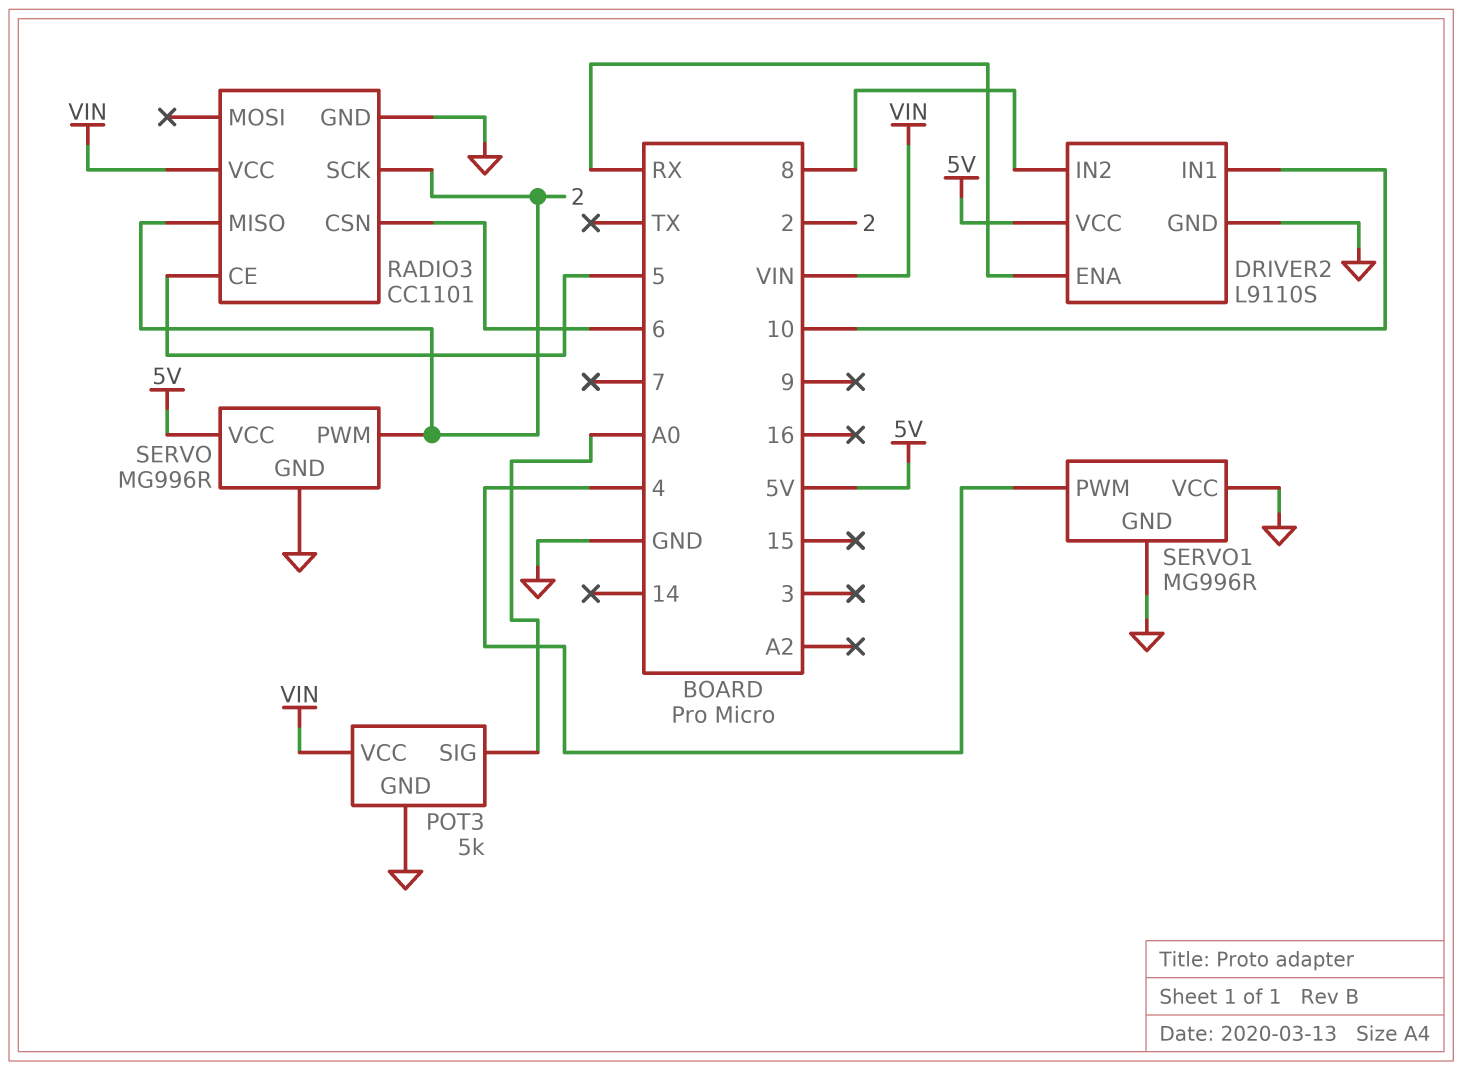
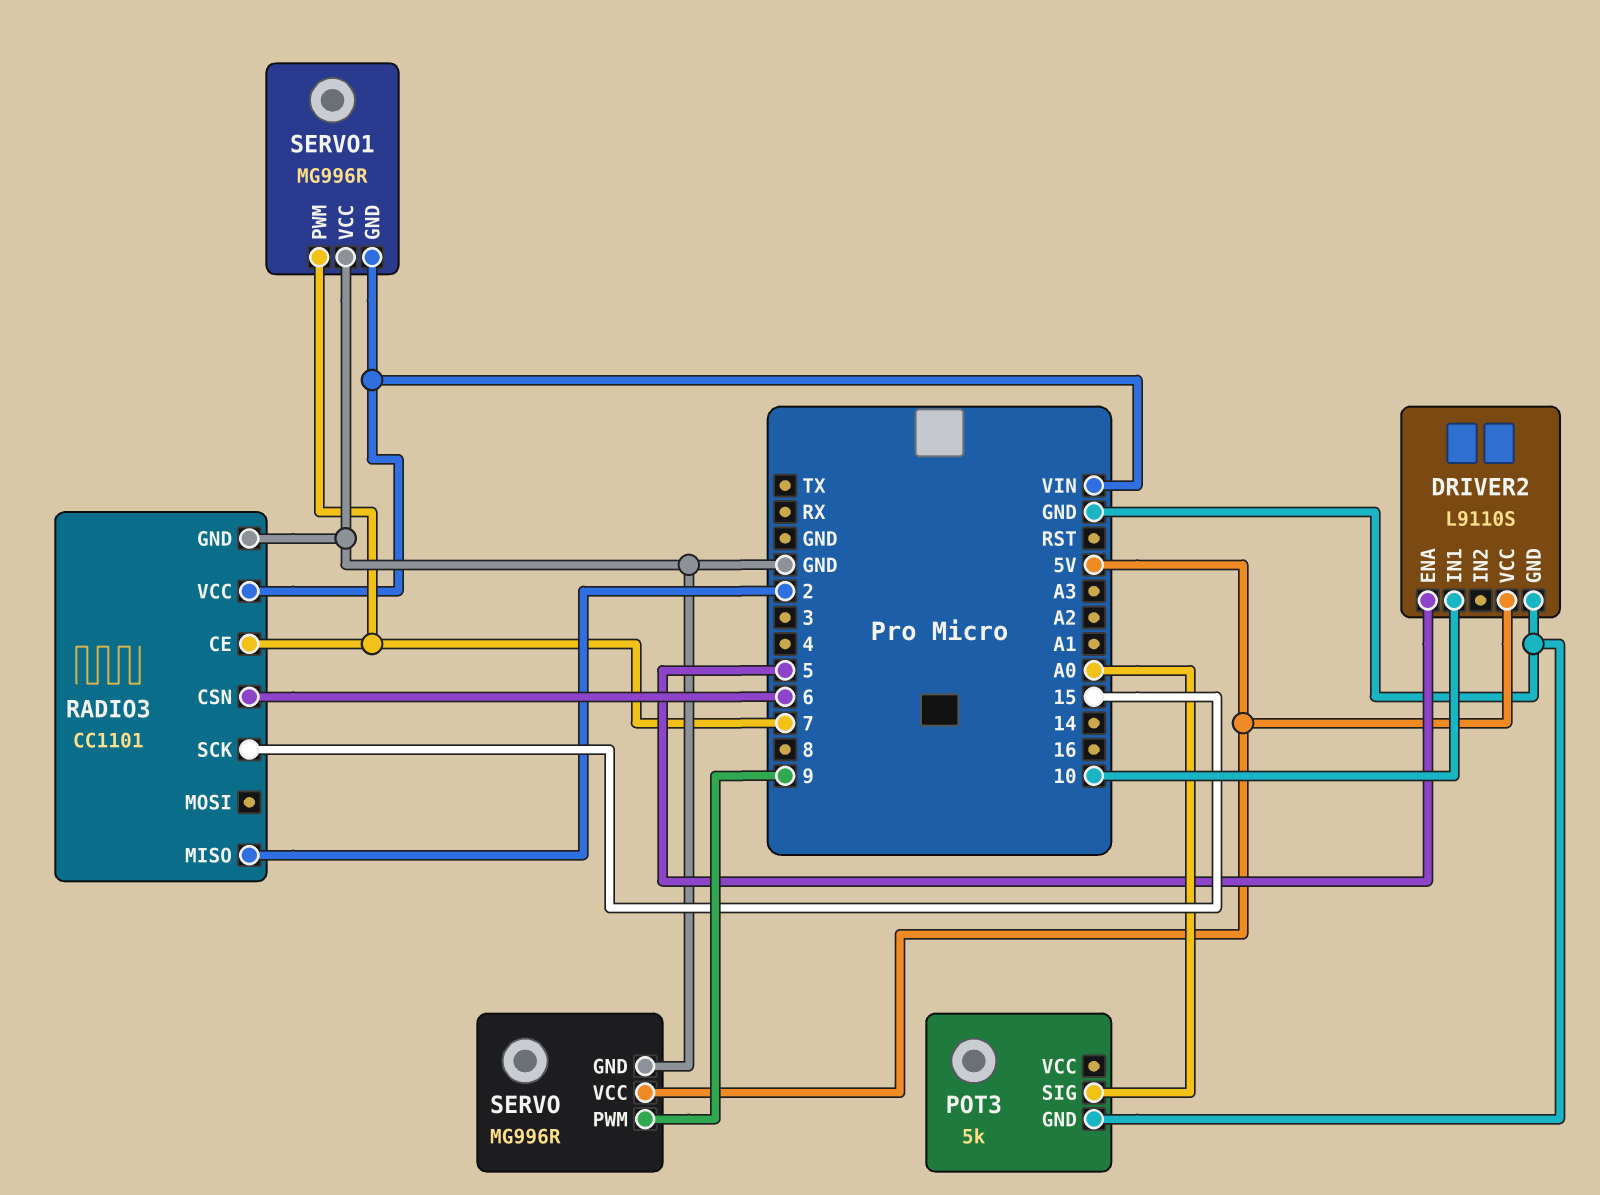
DRIVER2 pin ENA: RX -> 5
DRIVER2 pin IN2: 8 -> none
POT3 pin VCC: VIN -> none
RADIO3 pin CE: 5 -> 7
RADIO3 pin SCK: 2 -> 15
SERVO pin PWM: 2 -> 9
SERVO1 pin GND: GND -> VIN
SERVO1 pin PWM: 4 -> 7

